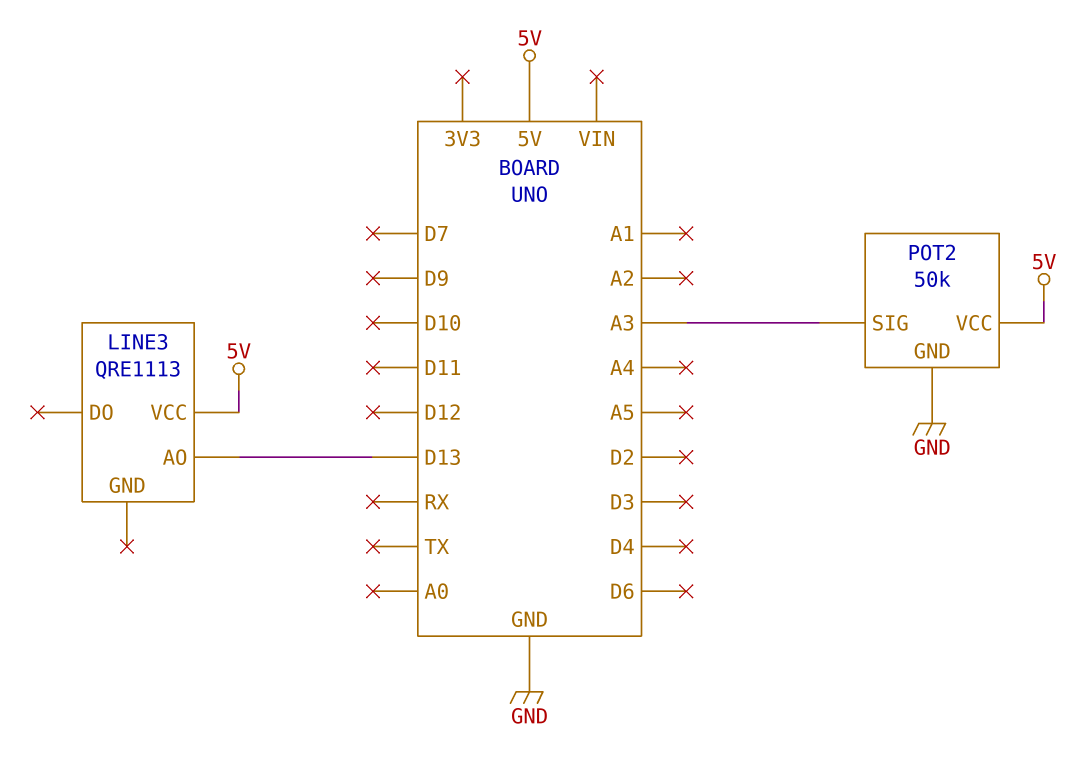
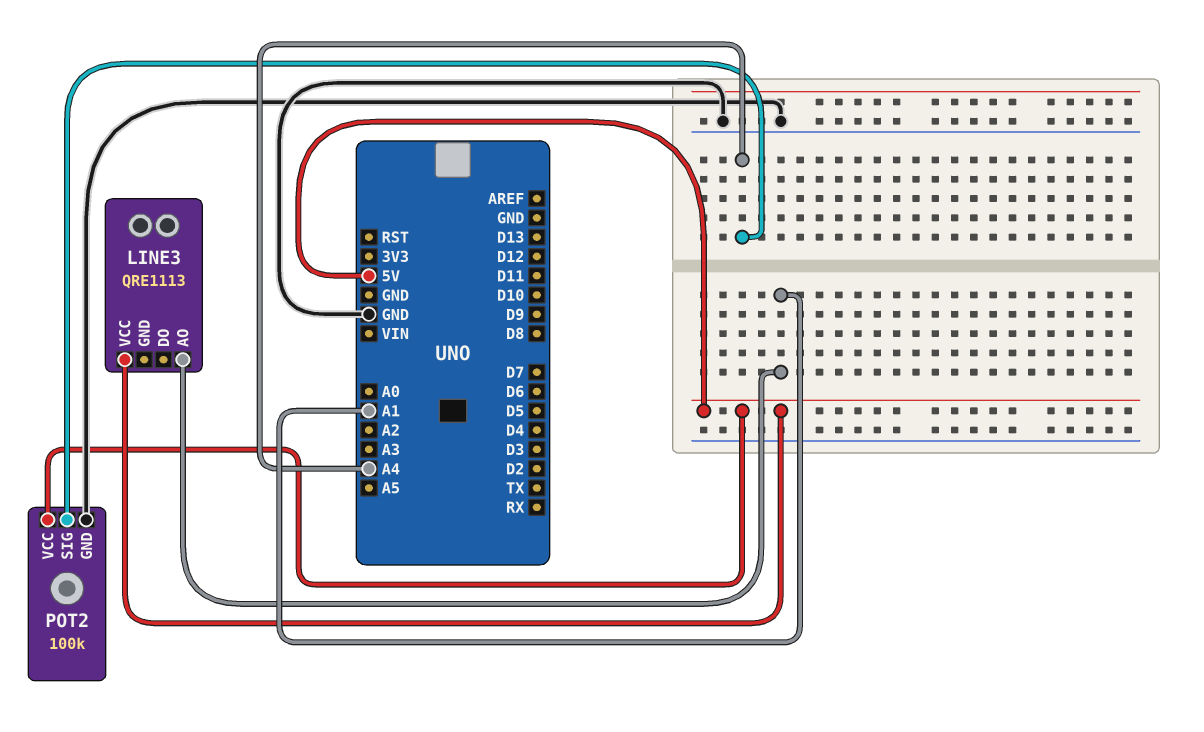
LINE3 pin AO: D13 -> A1
POT2: 50k -> 100k
POT2 pin SIG: A3 -> A4

